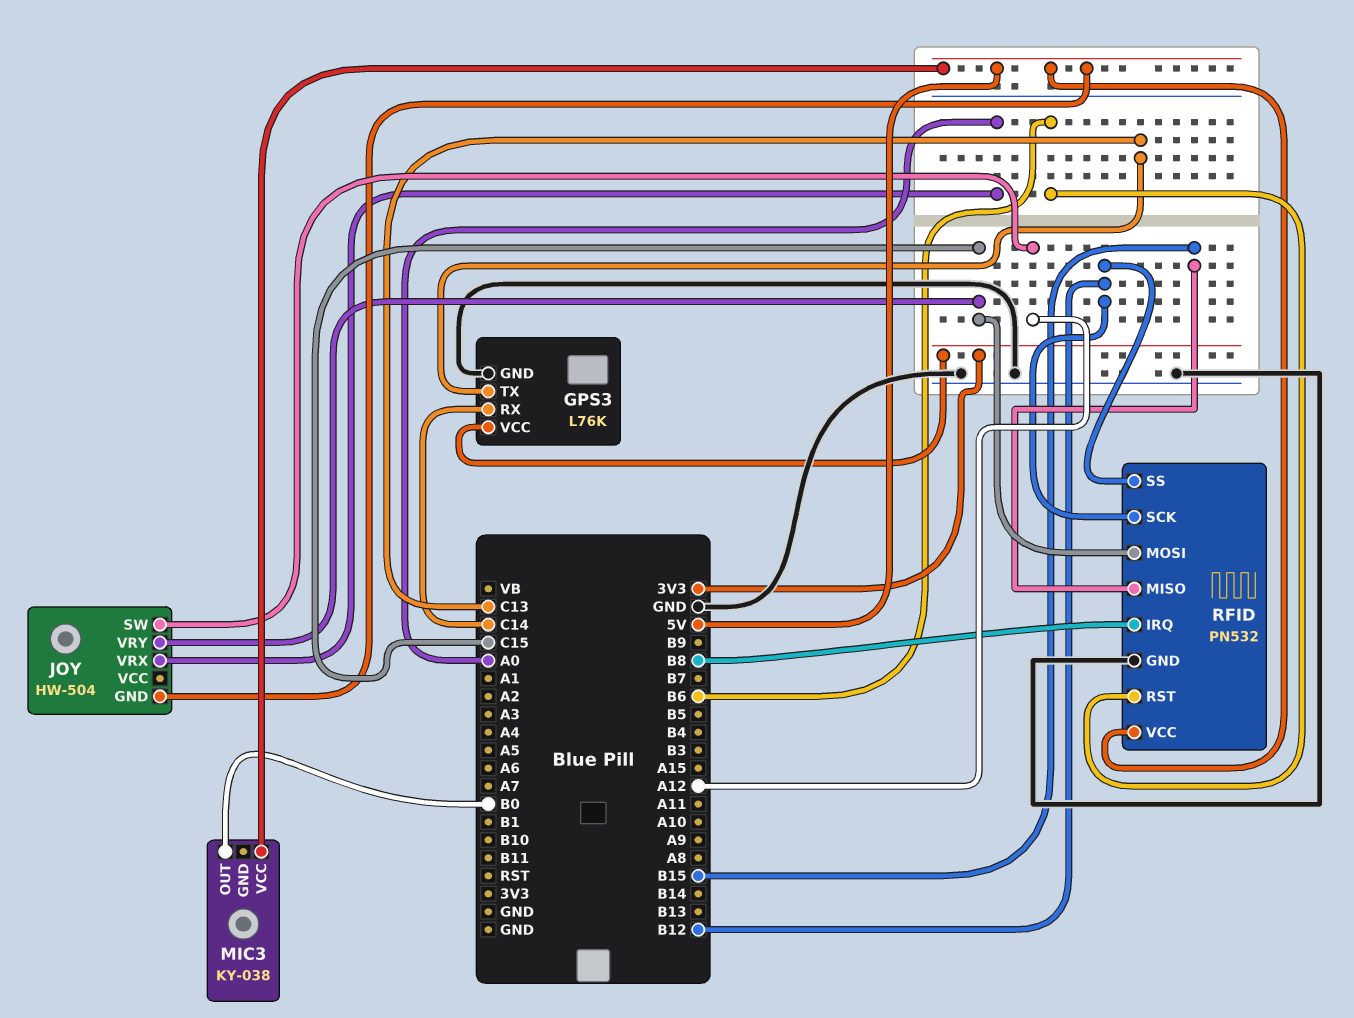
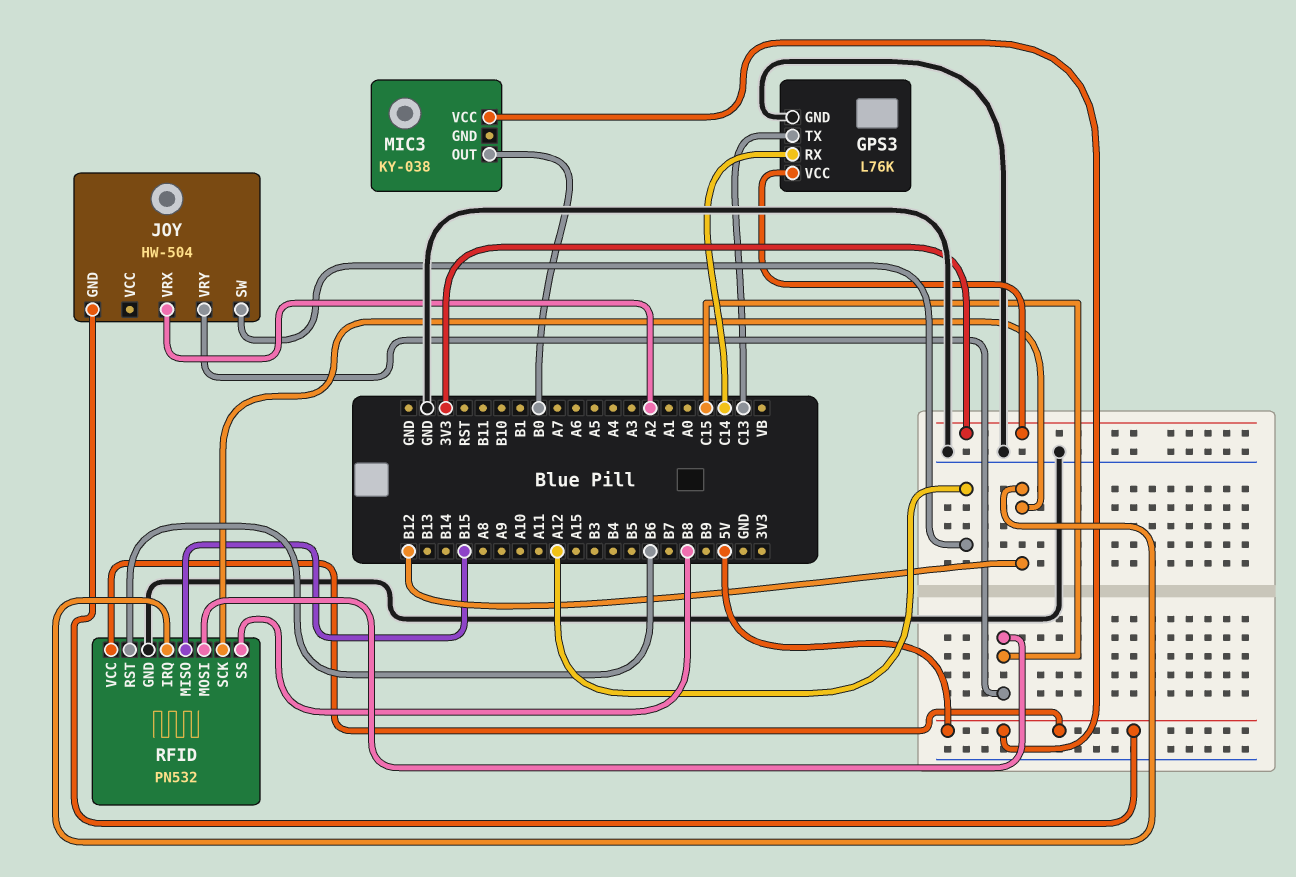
JOY pin VRX: A0 -> A2
RFID pin IRQ: B8 -> B12
RFID pin SS: B12 -> B8

